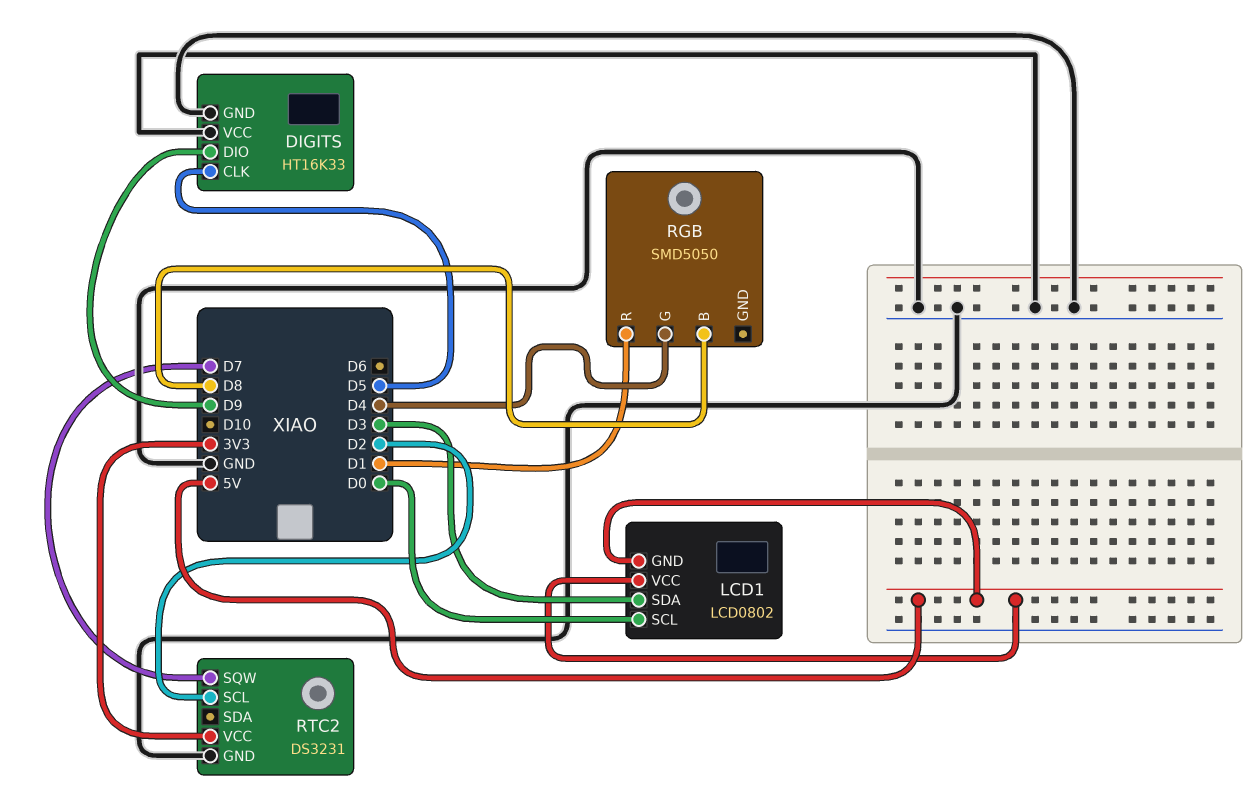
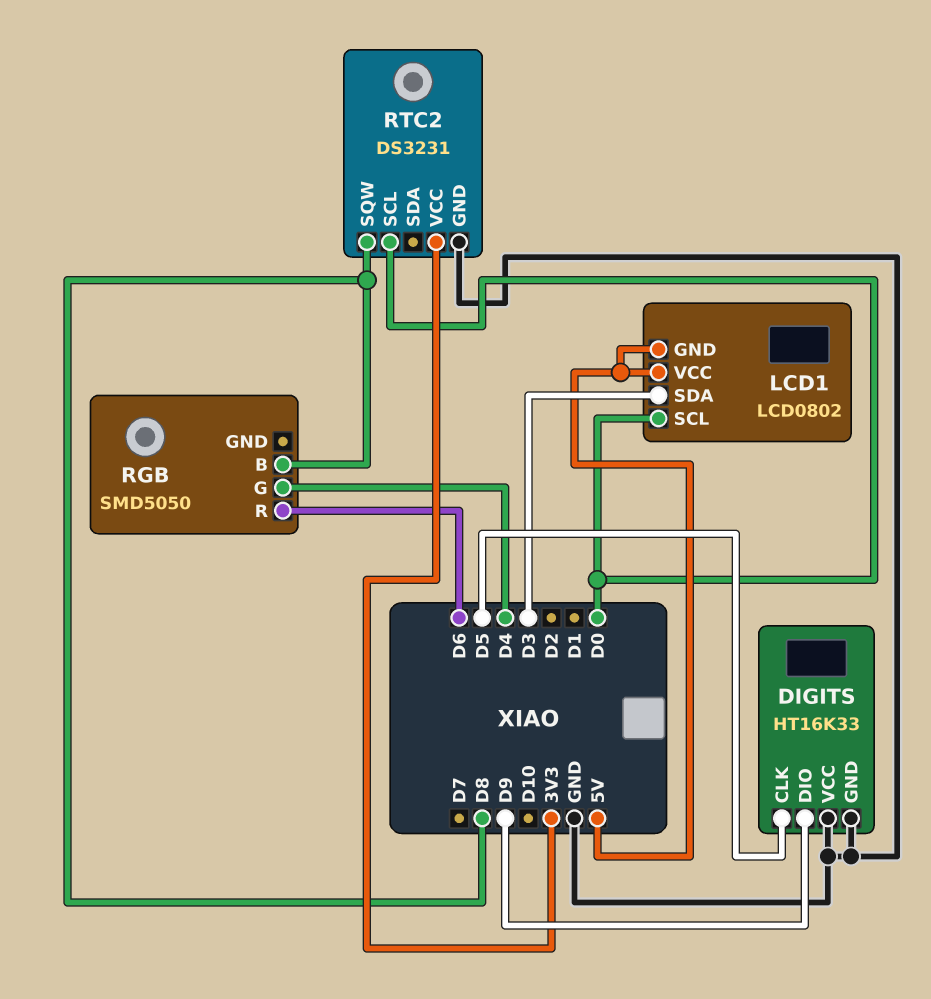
RGB pin R: D1 -> D6
RTC2 pin SCL: D2 -> D0
RTC2 pin SQW: D7 -> D8

